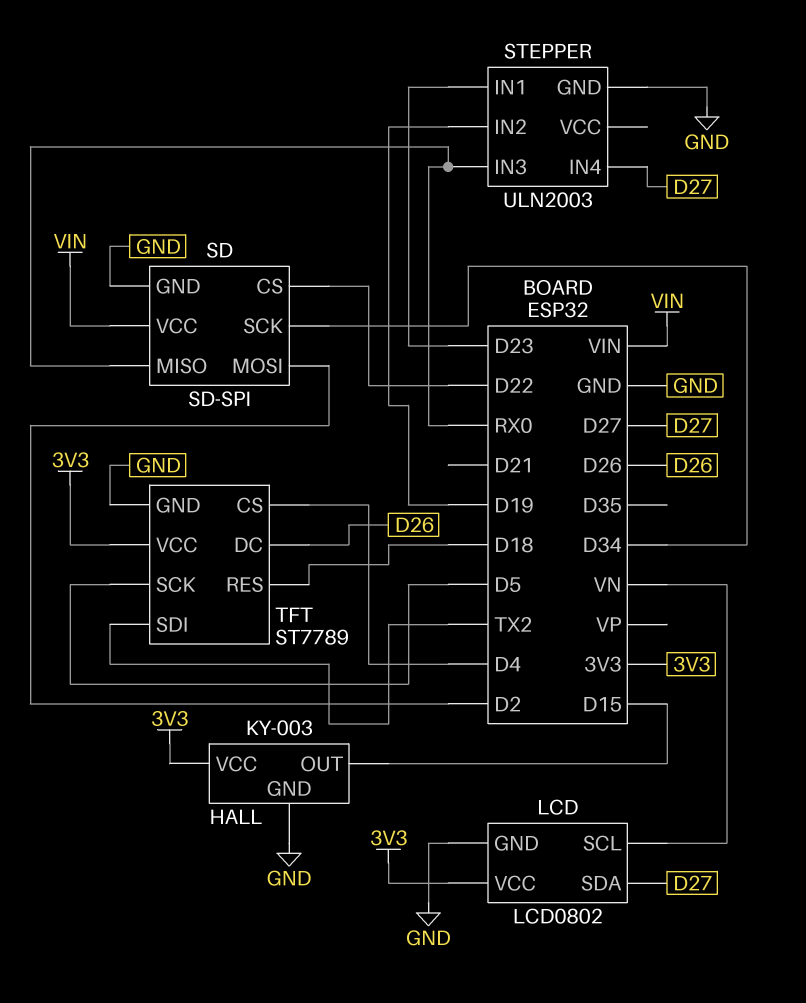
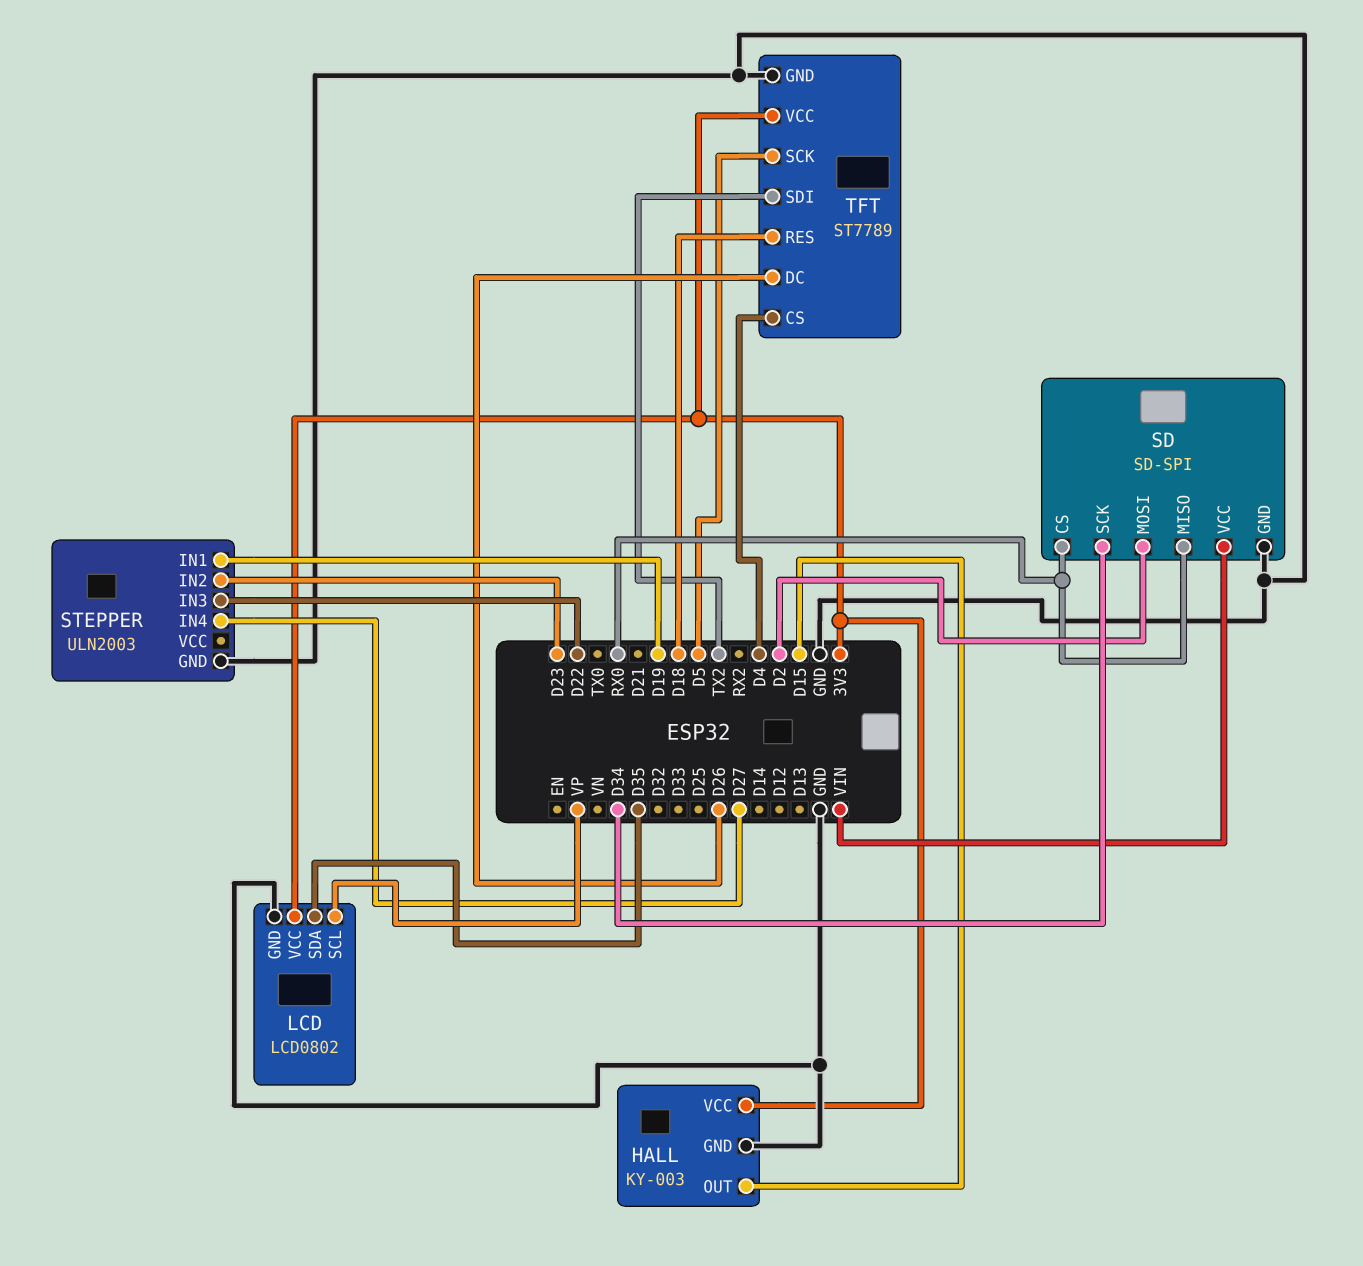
LCD pin SCL: VN -> VP
LCD pin SDA: D27 -> D35
SD pin CS: D22 -> RX0
STEPPER pin IN1: D23 -> D19
STEPPER pin IN2: D19 -> D23
STEPPER pin IN3: RX0 -> D22

